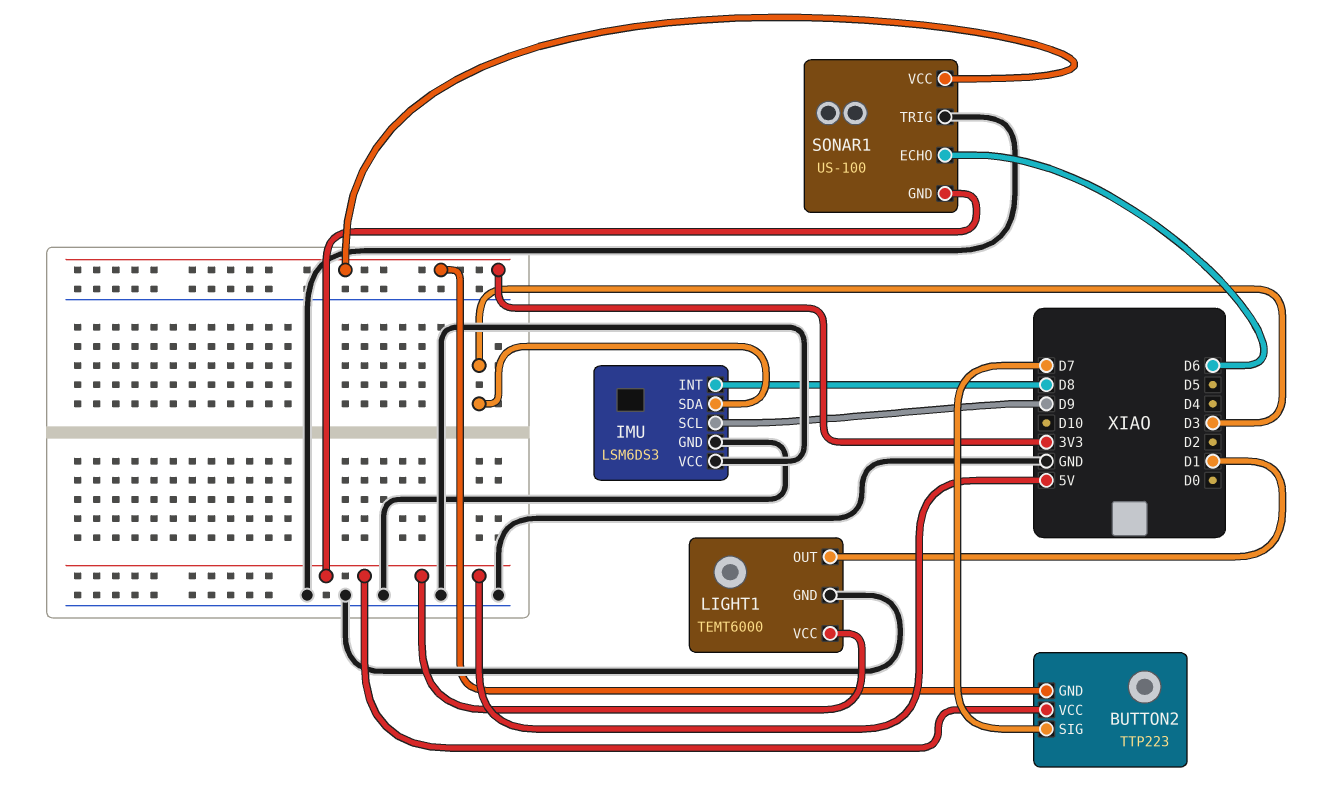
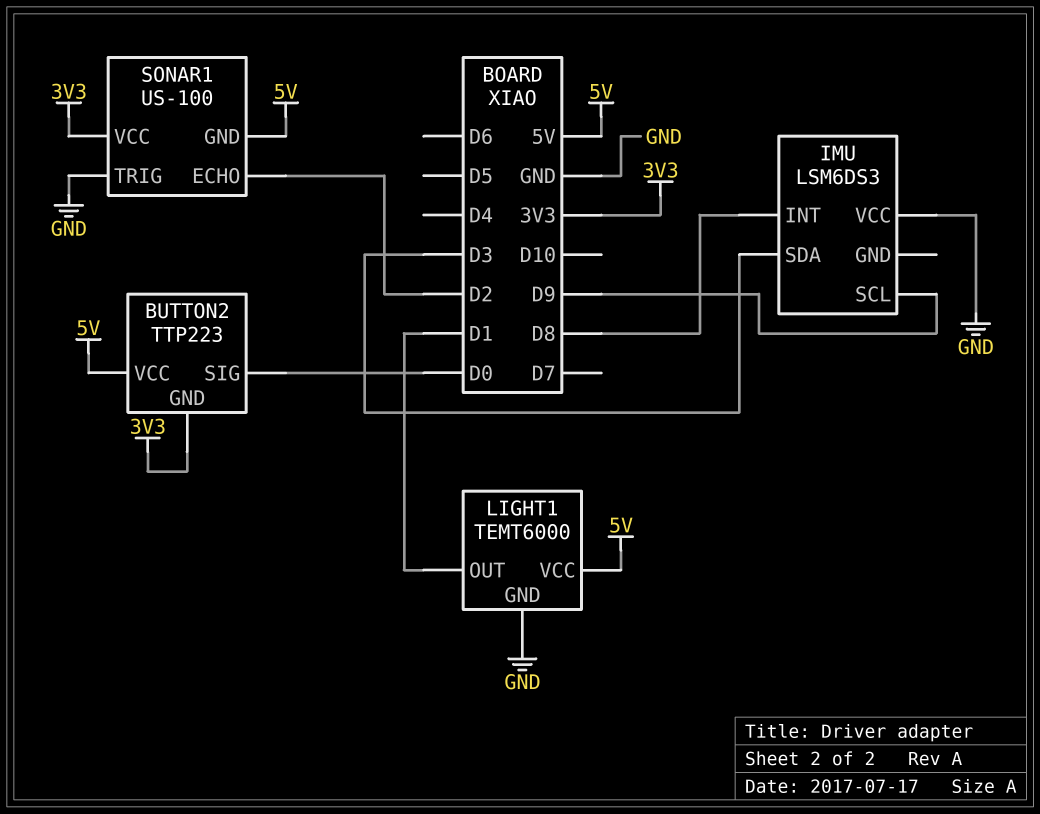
BUTTON2 pin SIG: D7 -> D0
IMU pin GND: GND -> none
SONAR1 pin ECHO: D6 -> D2

